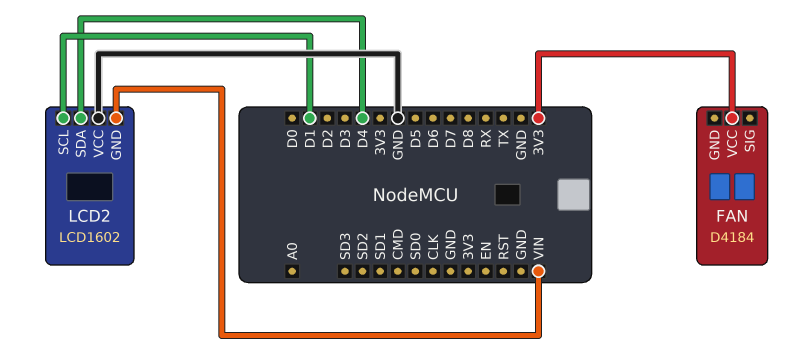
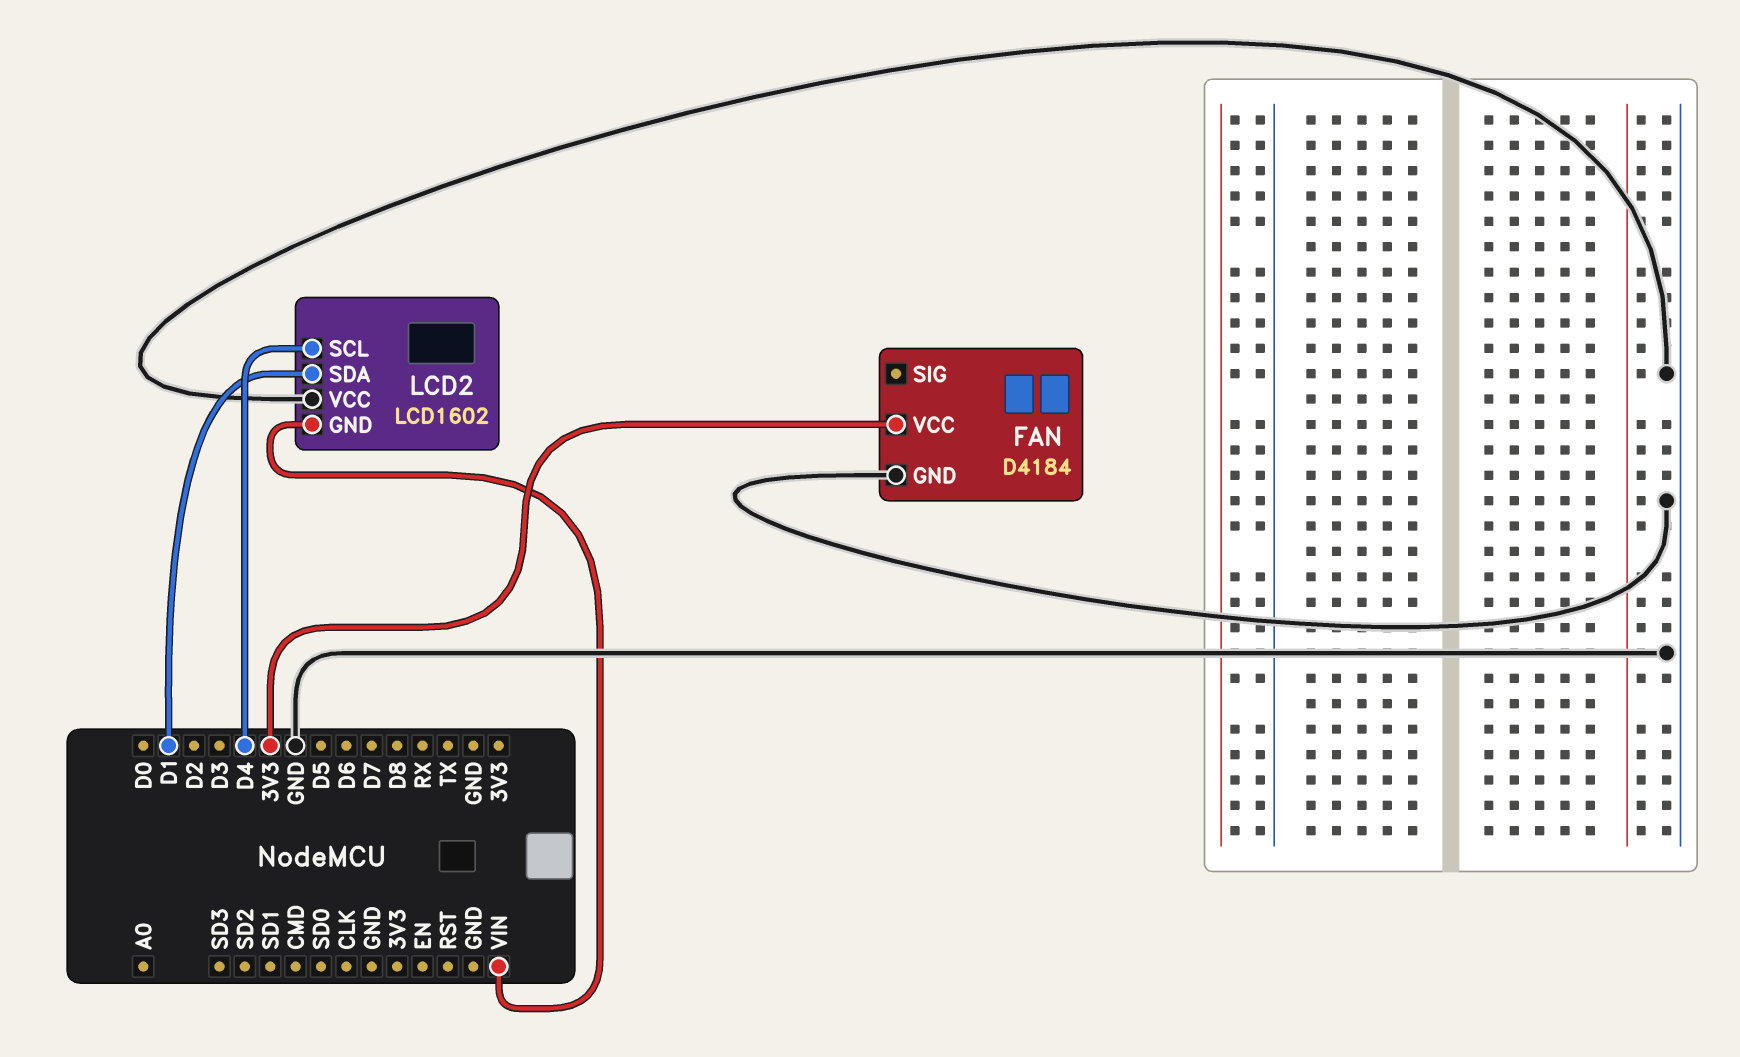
FAN pin GND: none -> GND
LCD2 pin SCL: D1 -> D4
LCD2 pin SDA: D4 -> D1

